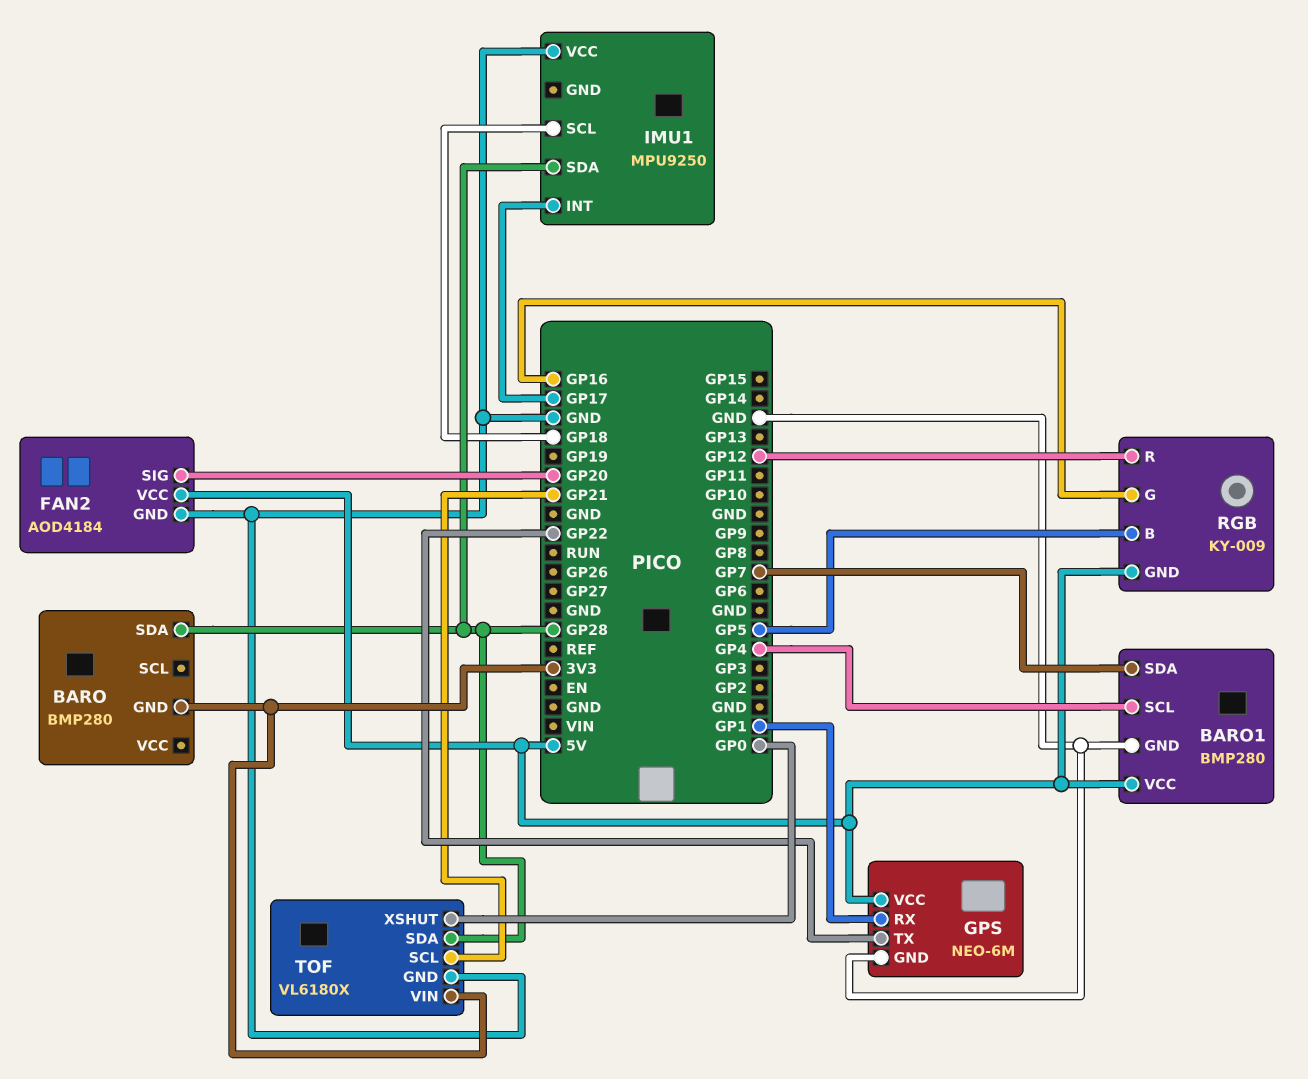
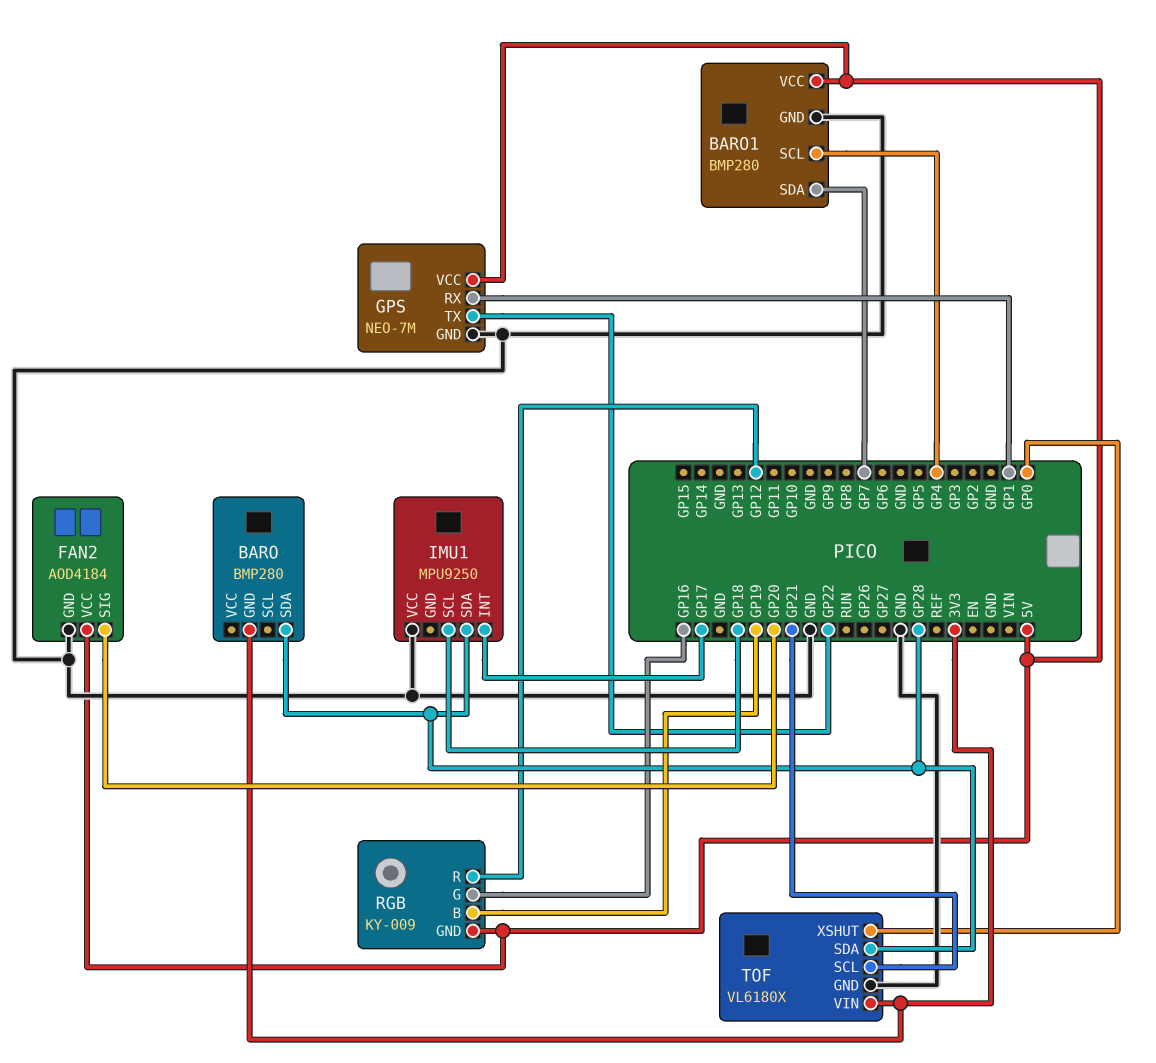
GPS: NEO-6M -> NEO-7M
RGB pin B: GP5 -> GP19

